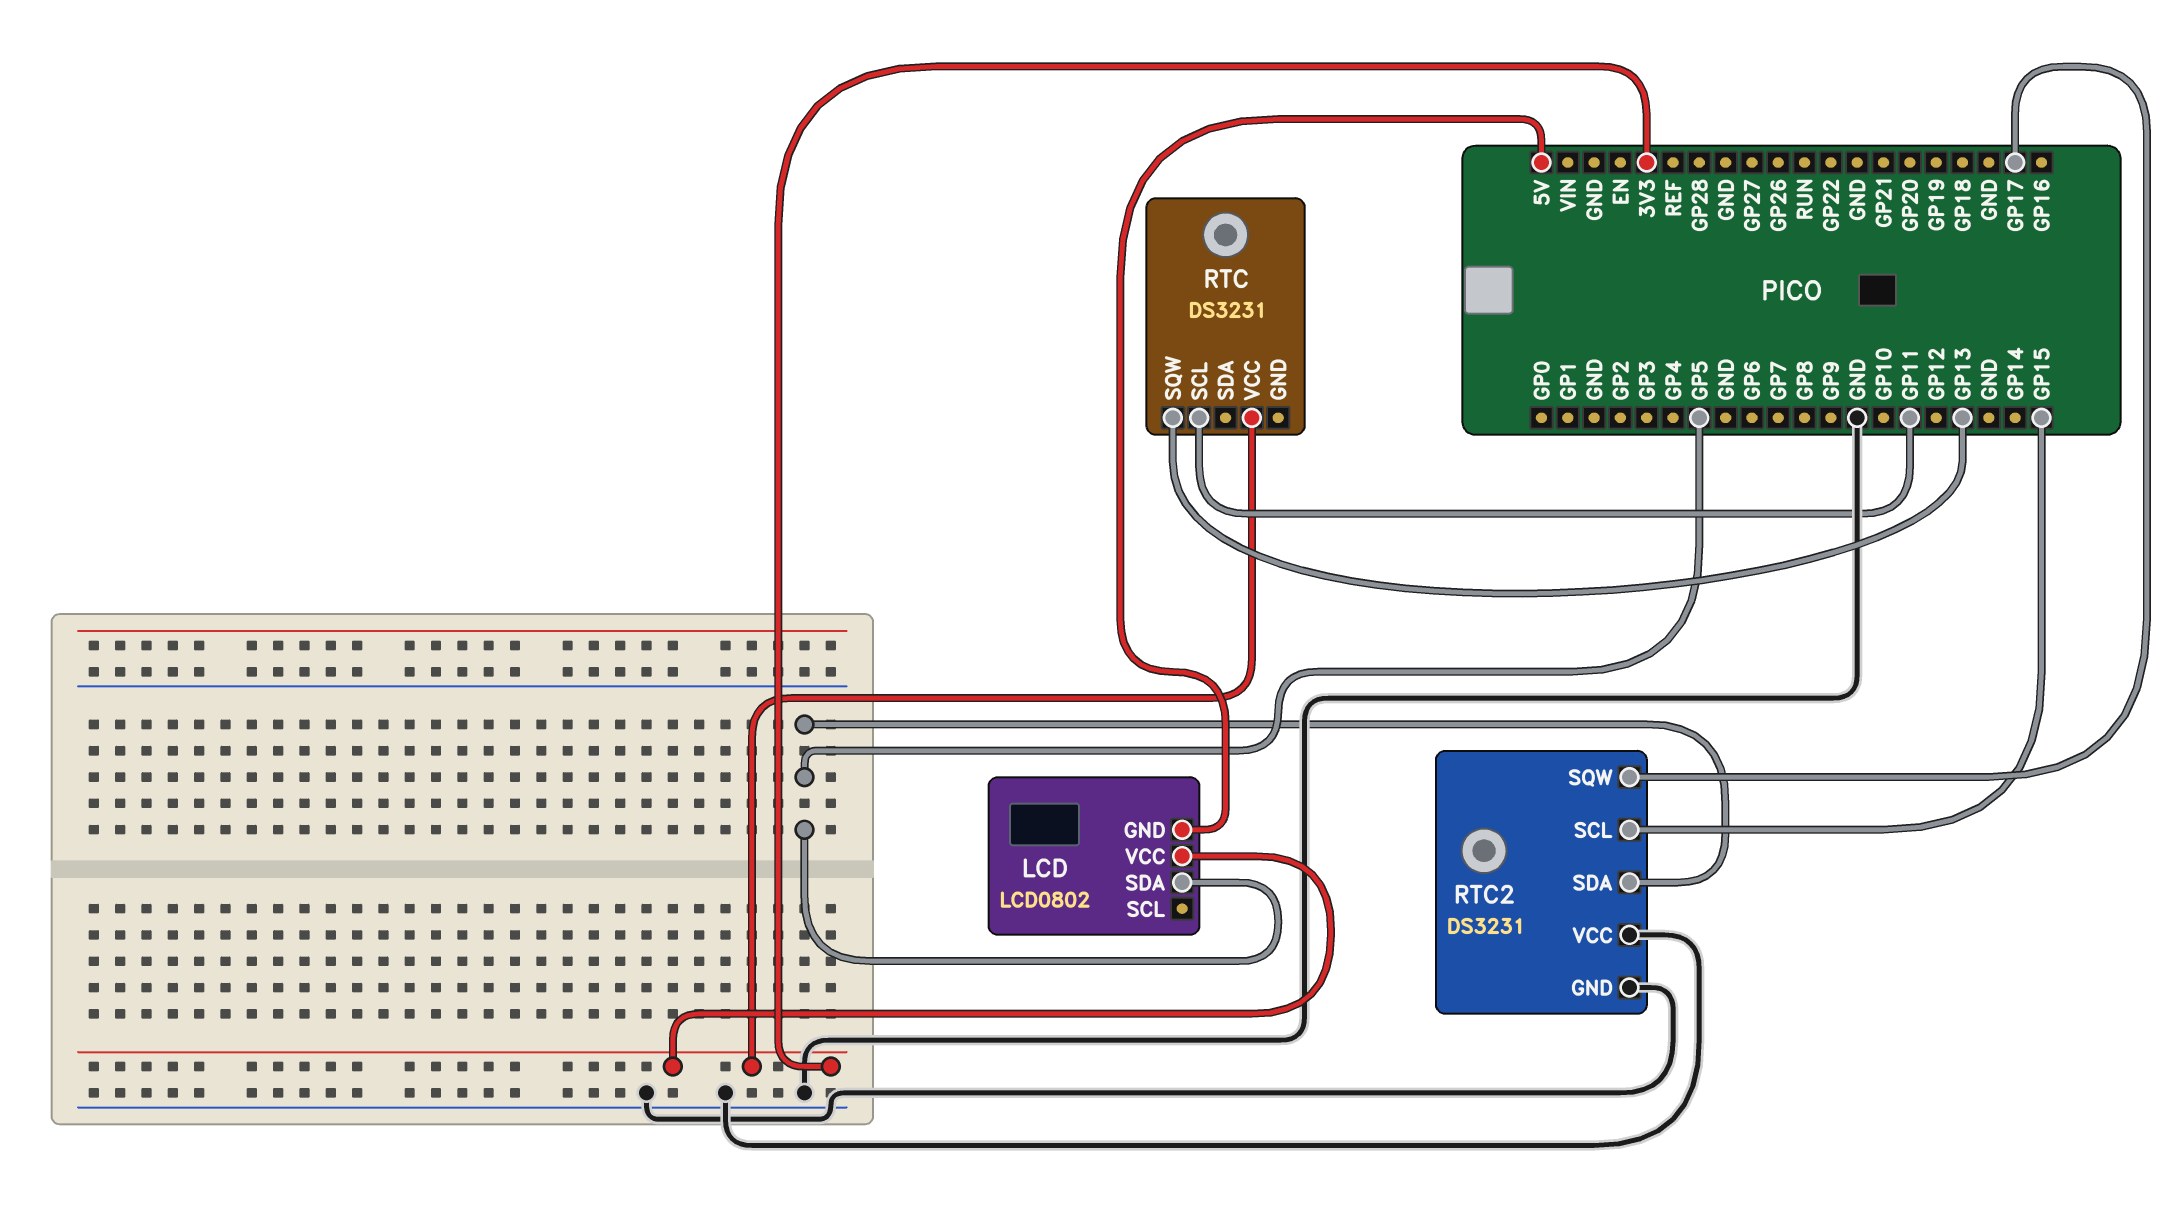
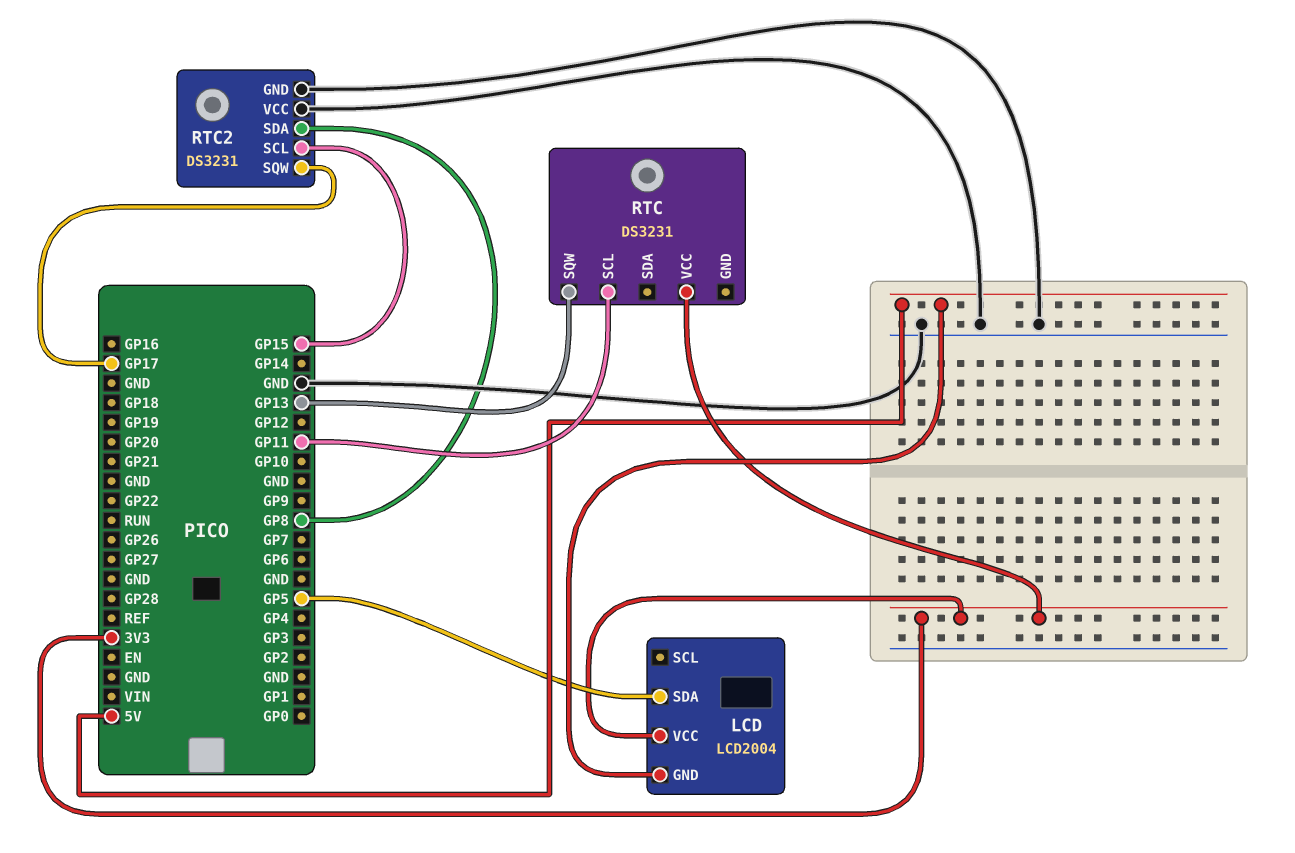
LCD: LCD0802 -> LCD2004
RTC2 pin SDA: GP5 -> GP8

